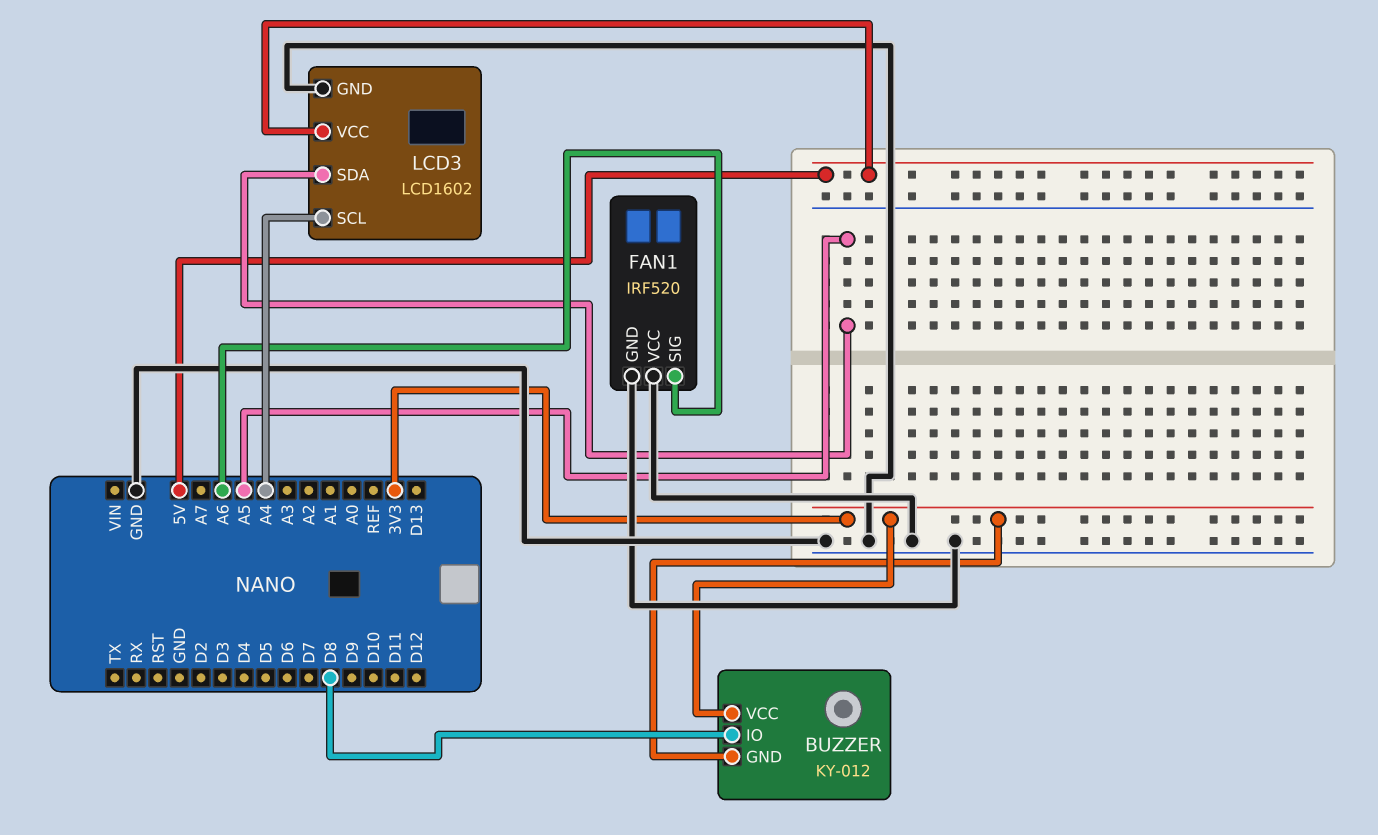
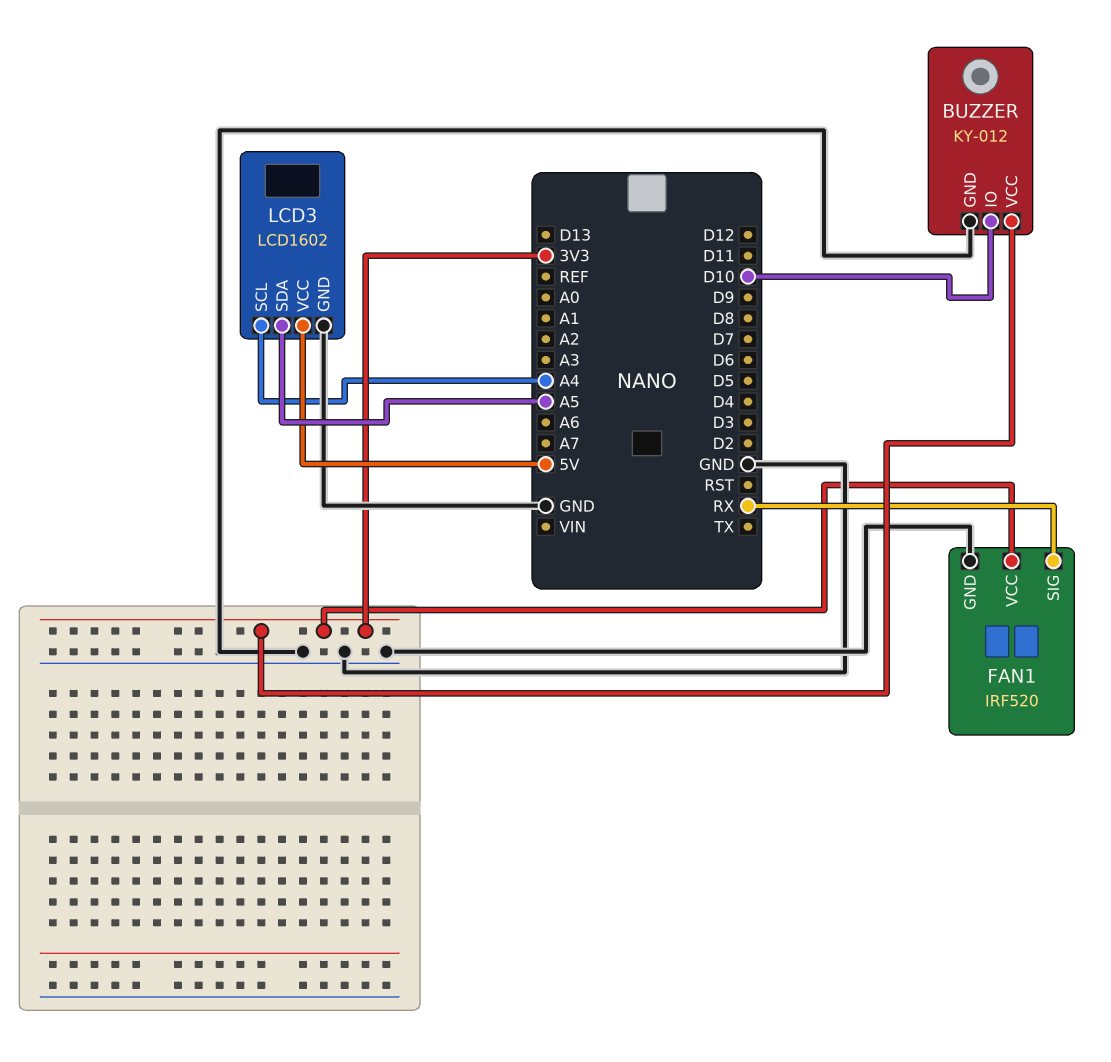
BUZZER pin GND: 3V3 -> GND
BUZZER pin IO: D8 -> D10
FAN1 pin SIG: A6 -> RX
FAN1 pin VCC: GND -> 3V3

